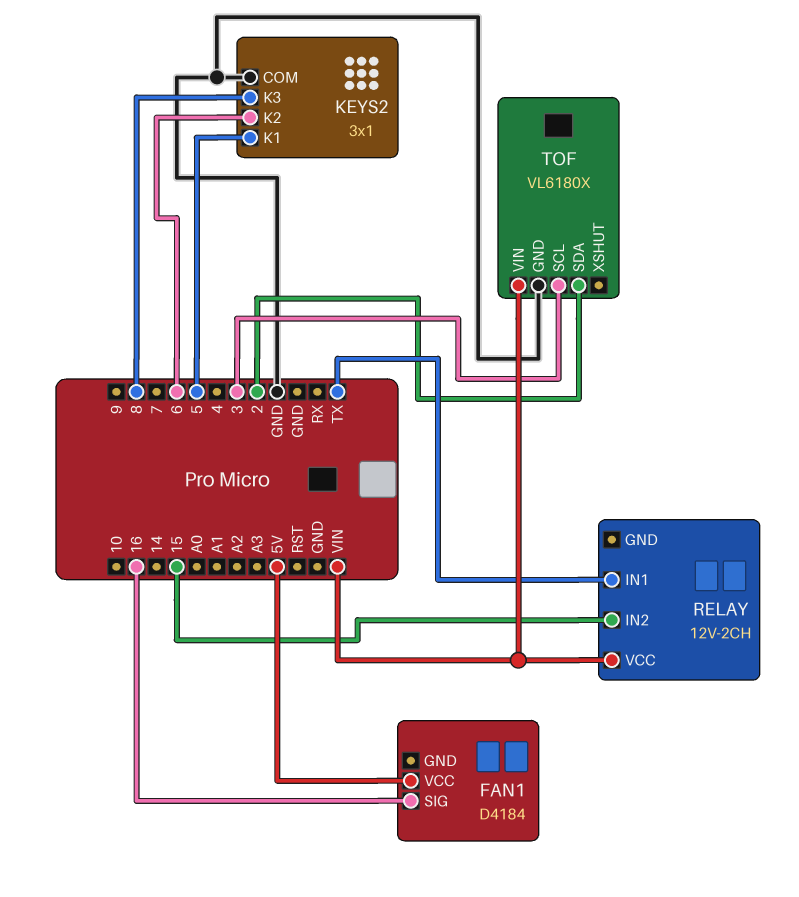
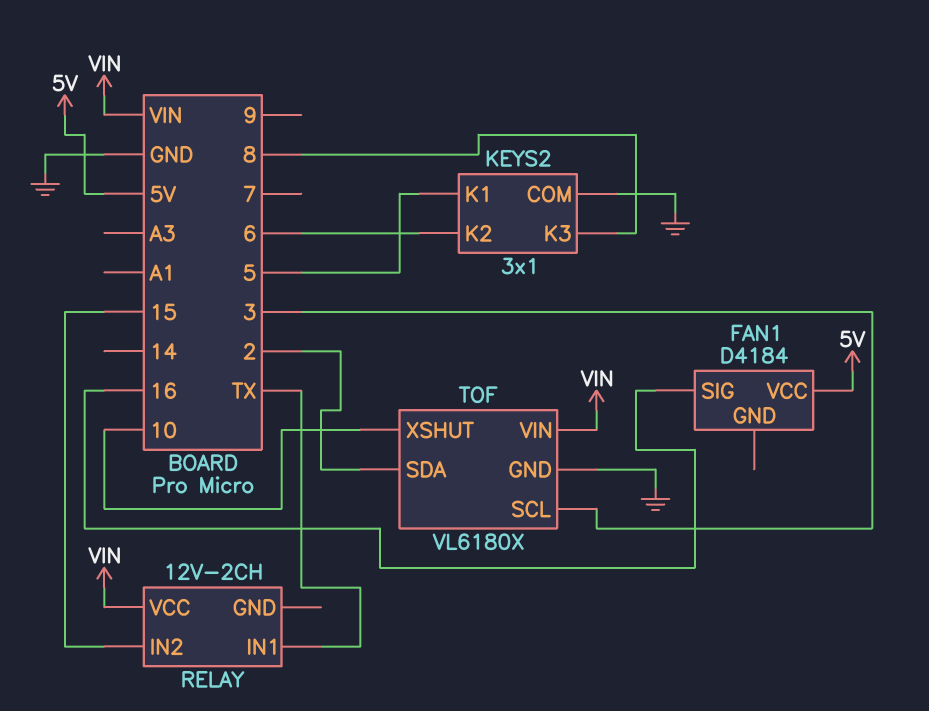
TOF pin XSHUT: none -> 10

